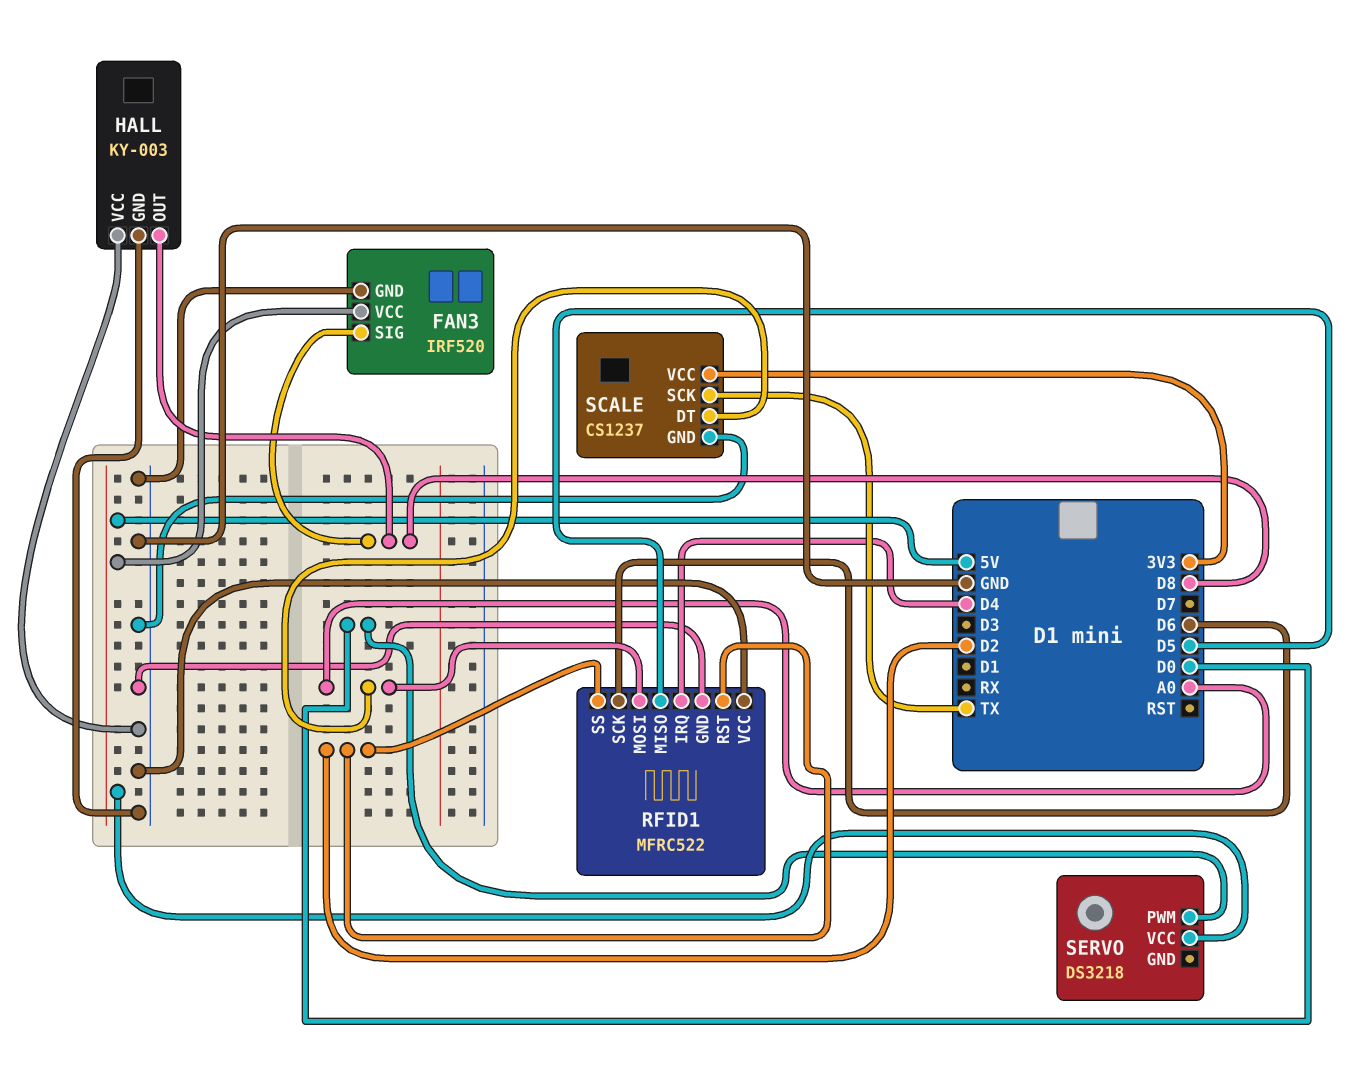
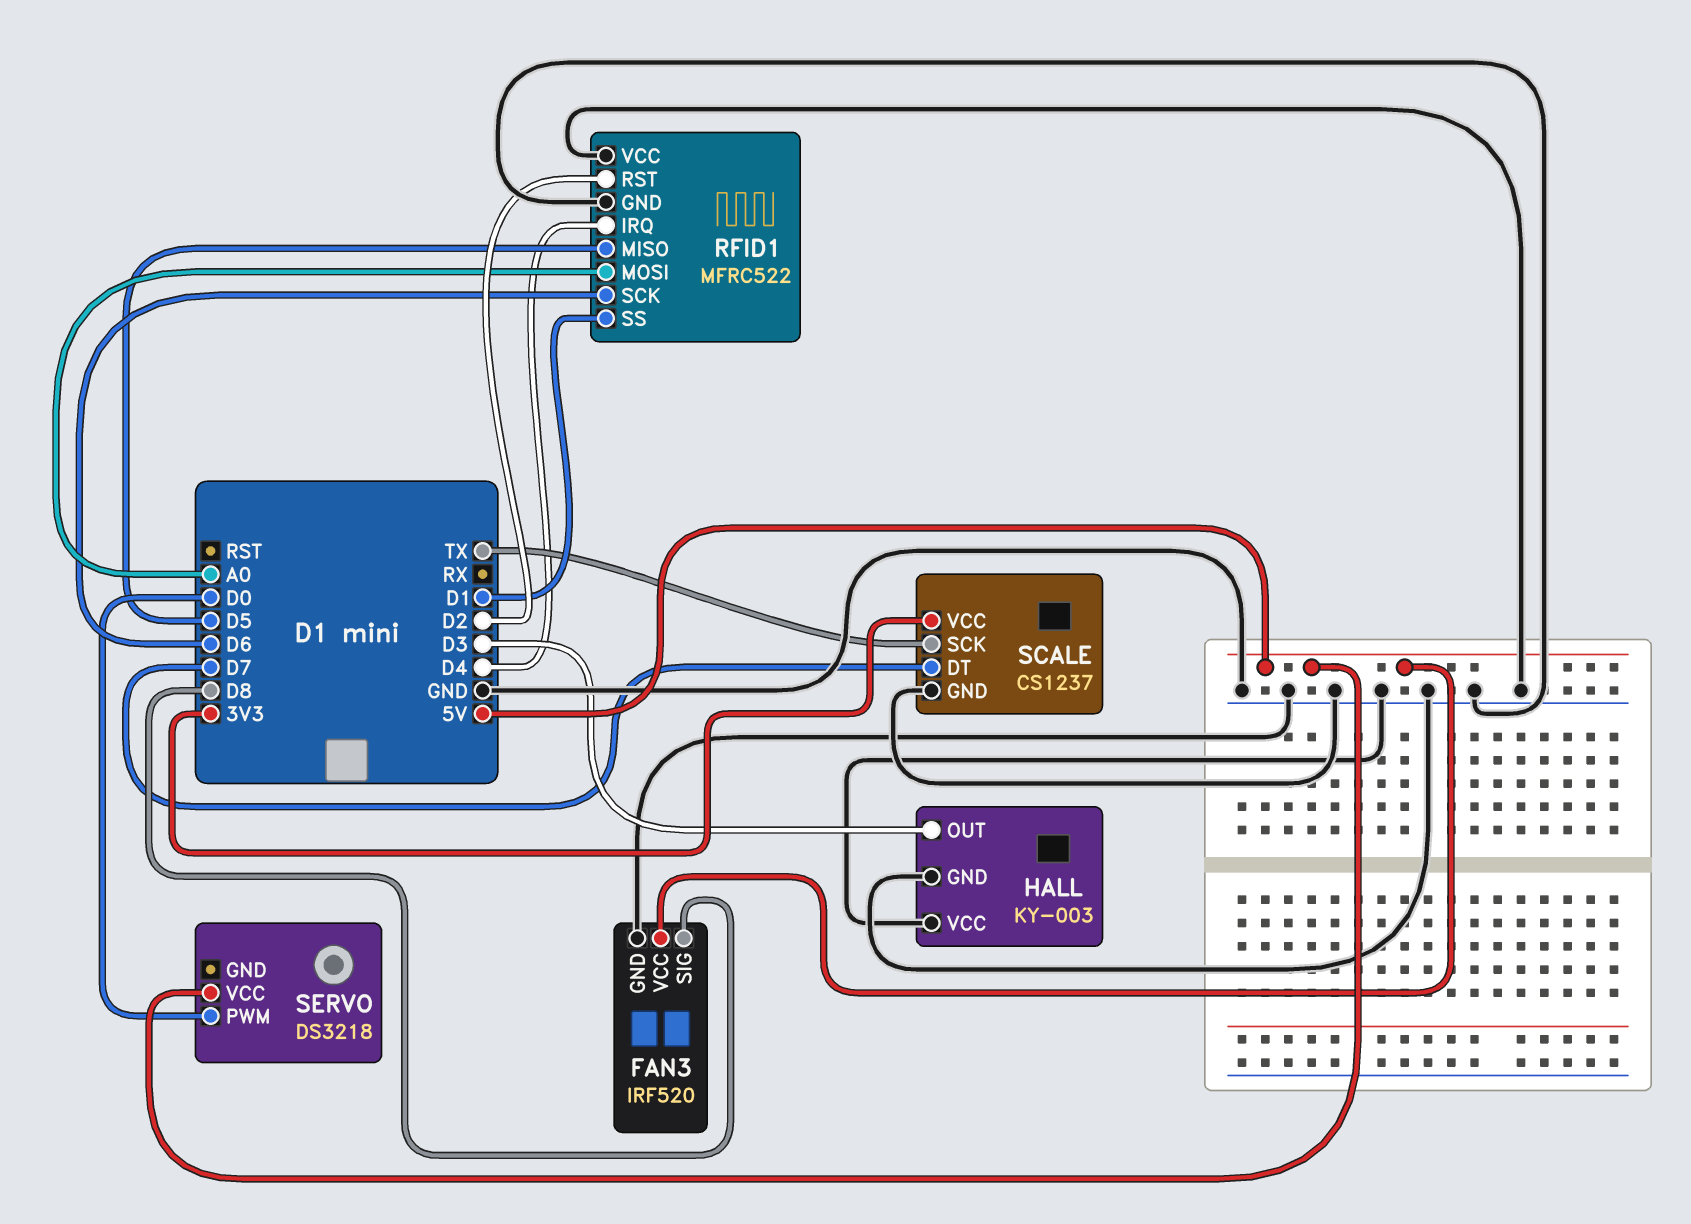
HALL pin OUT: D8 -> D3
RFID1 pin SS: D2 -> D1
SCALE pin DT: A0 -> D7

